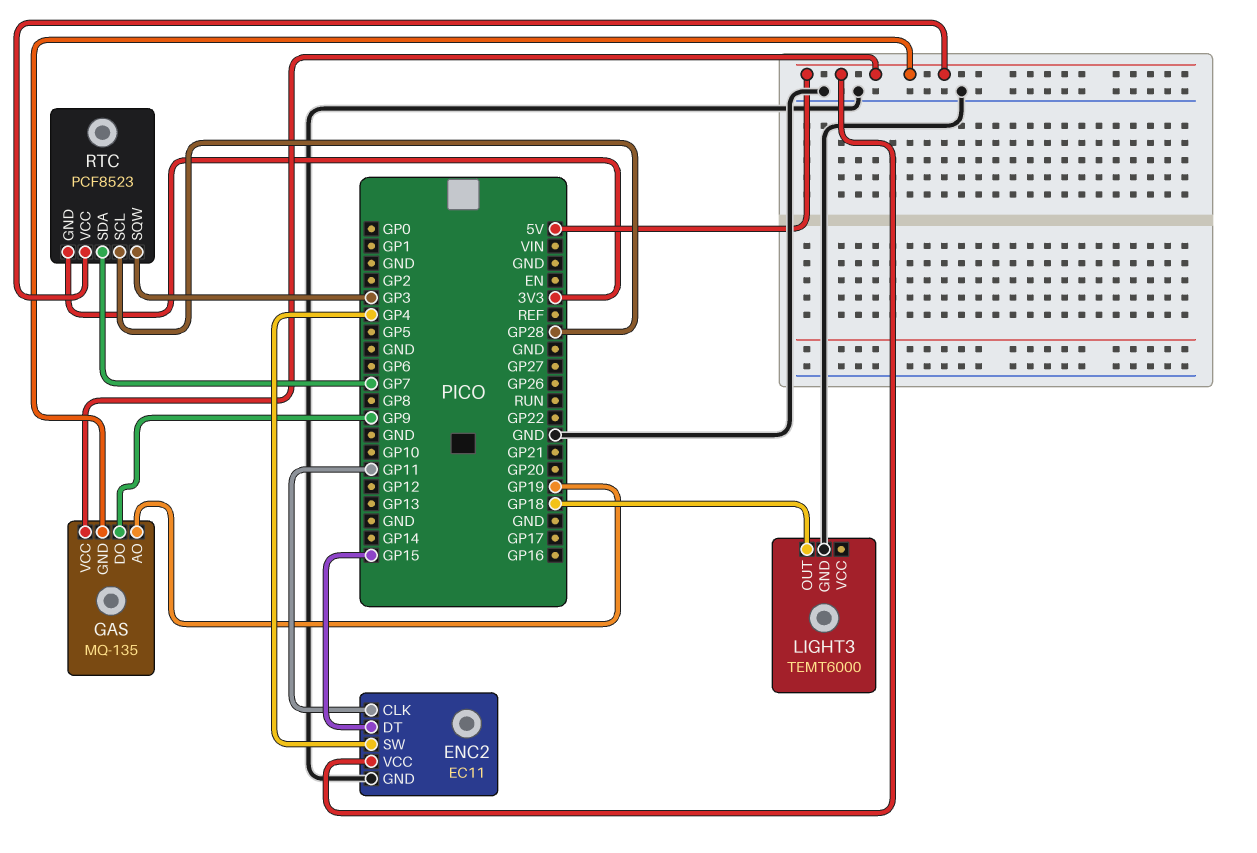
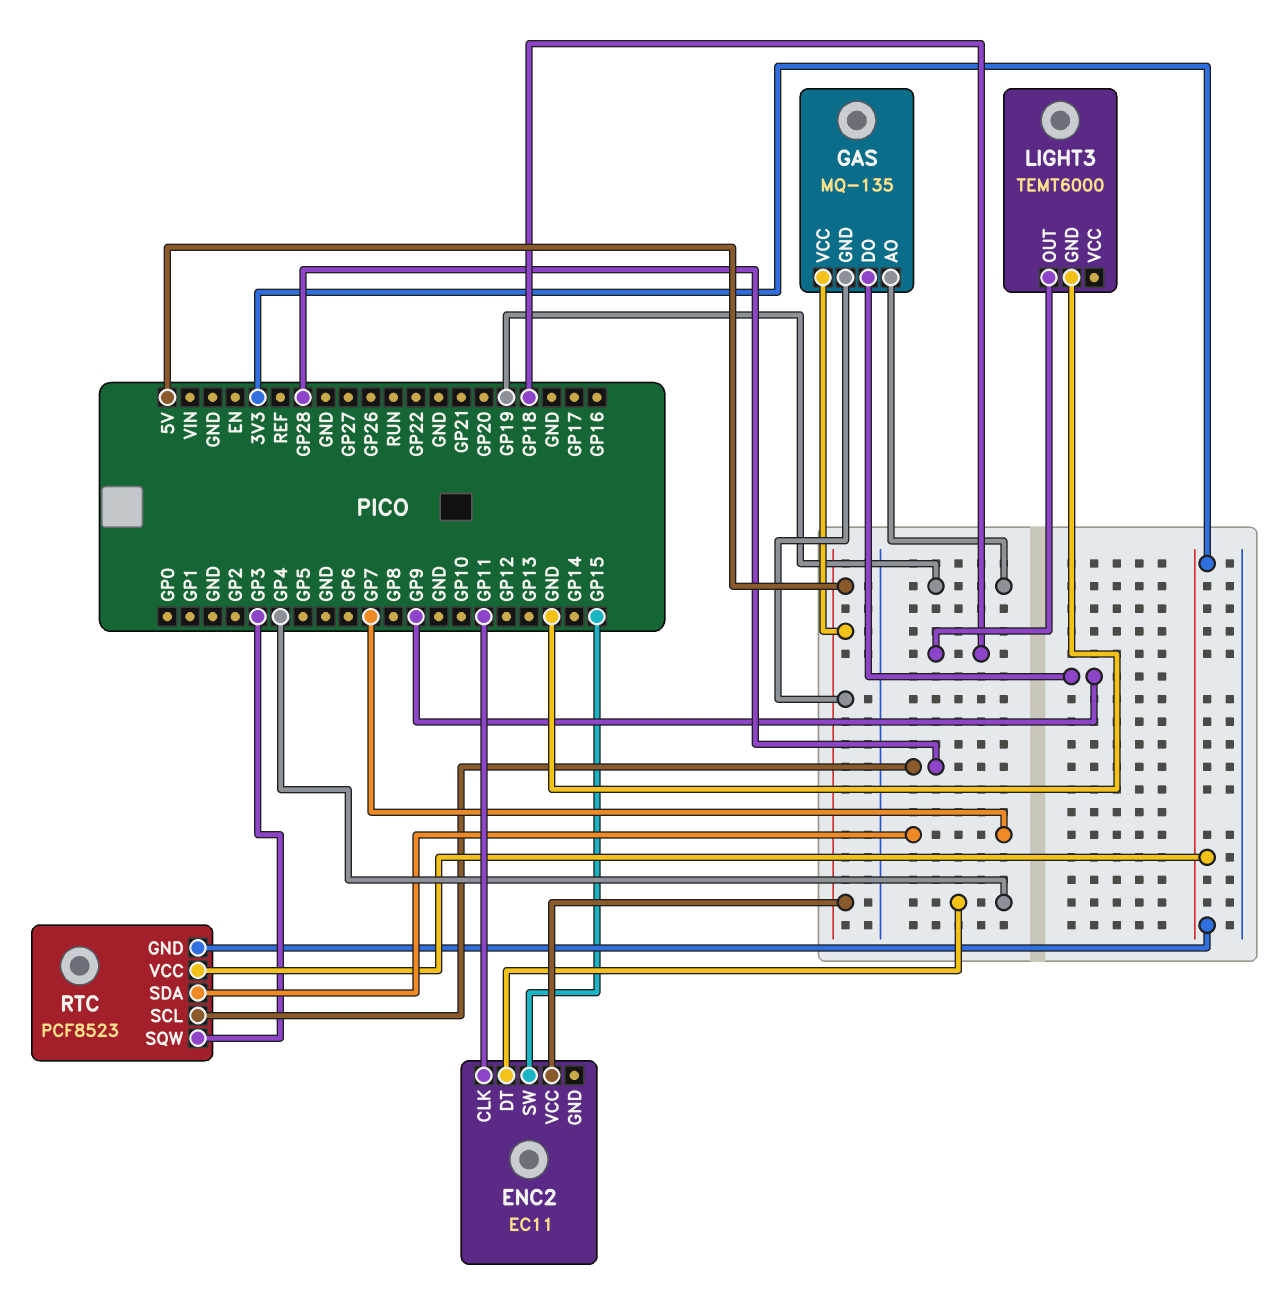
ENC2 pin DT: GP15 -> GP4
ENC2 pin GND: GND -> none
ENC2 pin SW: GP4 -> GP15
RTC pin VCC: 5V -> 3V3

